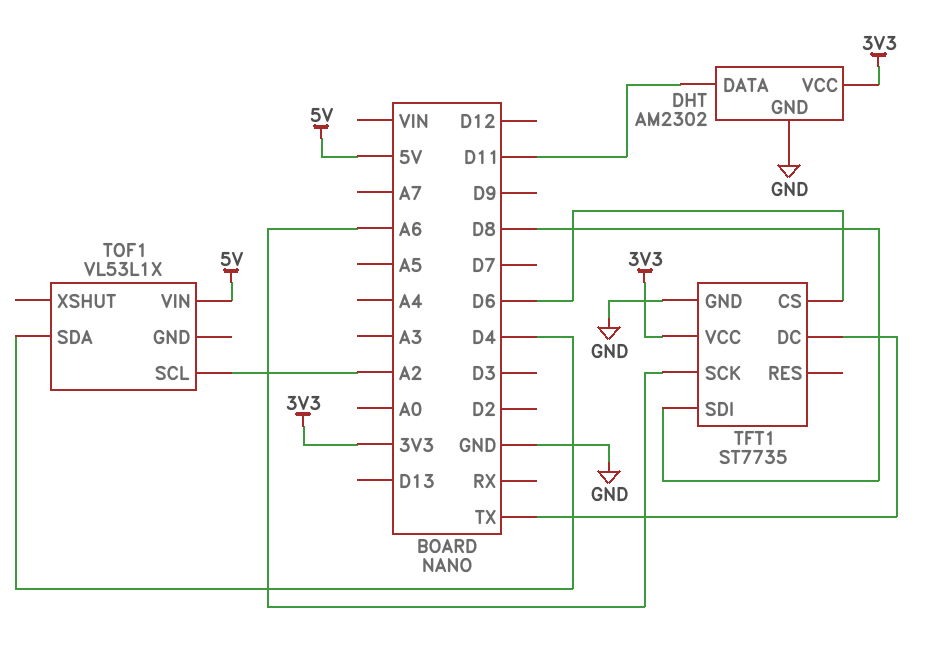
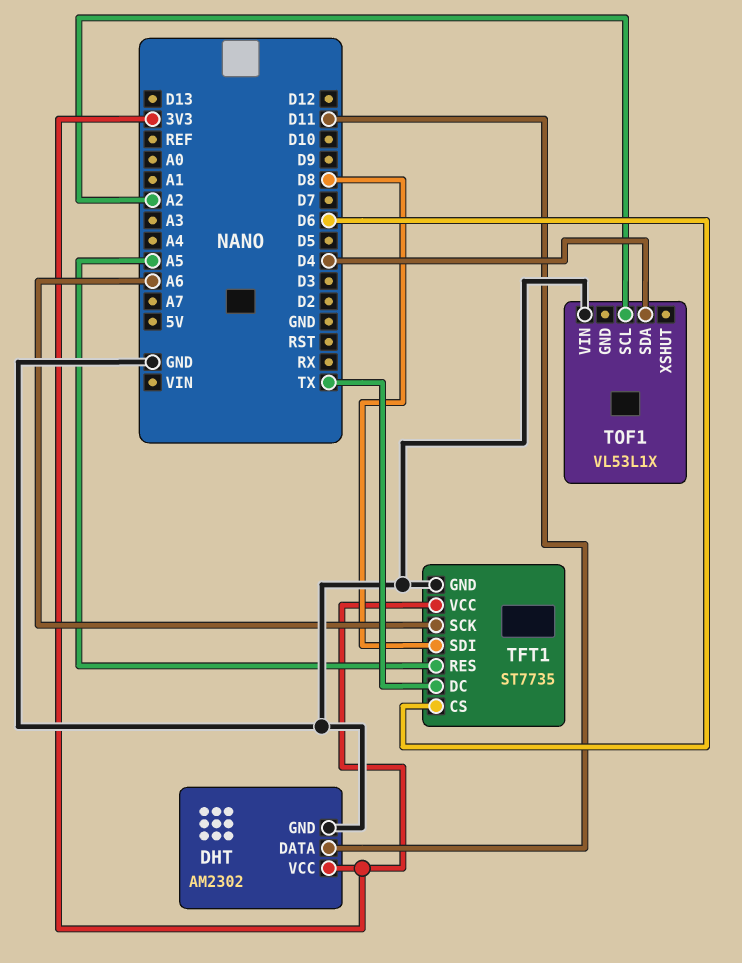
TFT1 pin RES: none -> A5
TOF1 pin VIN: 5V -> GND

